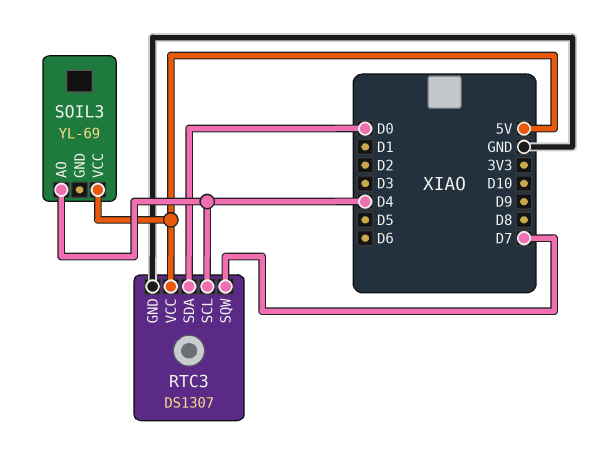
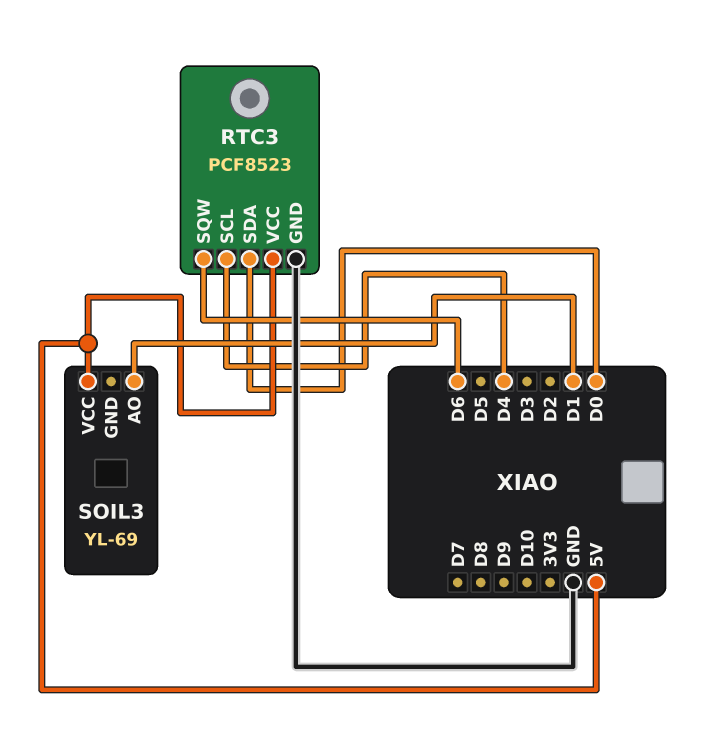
RTC3: DS1307 -> PCF8523
RTC3 pin SQW: D7 -> D6
SOIL3 pin AO: D4 -> D1

